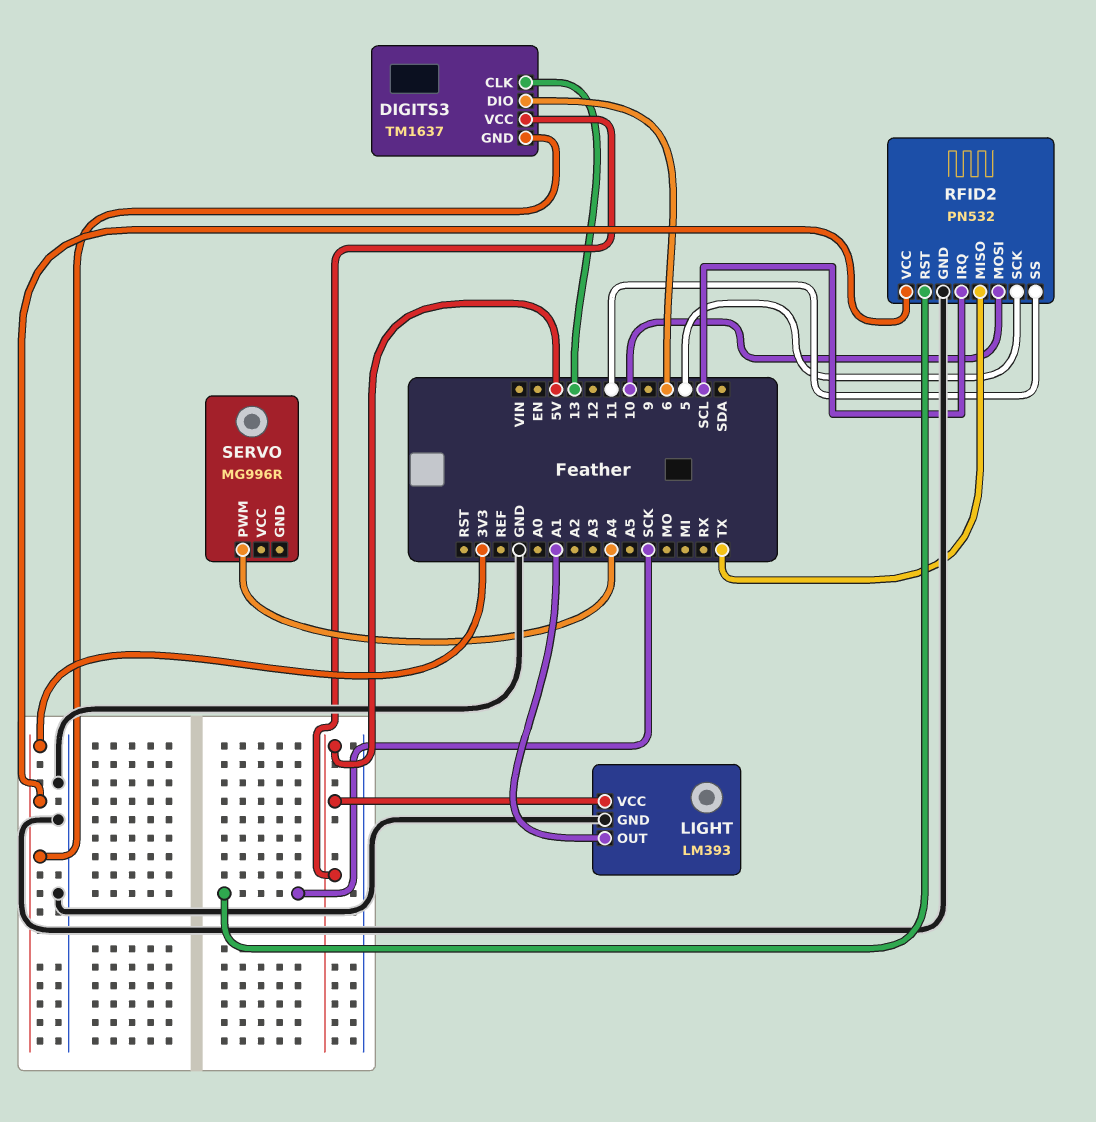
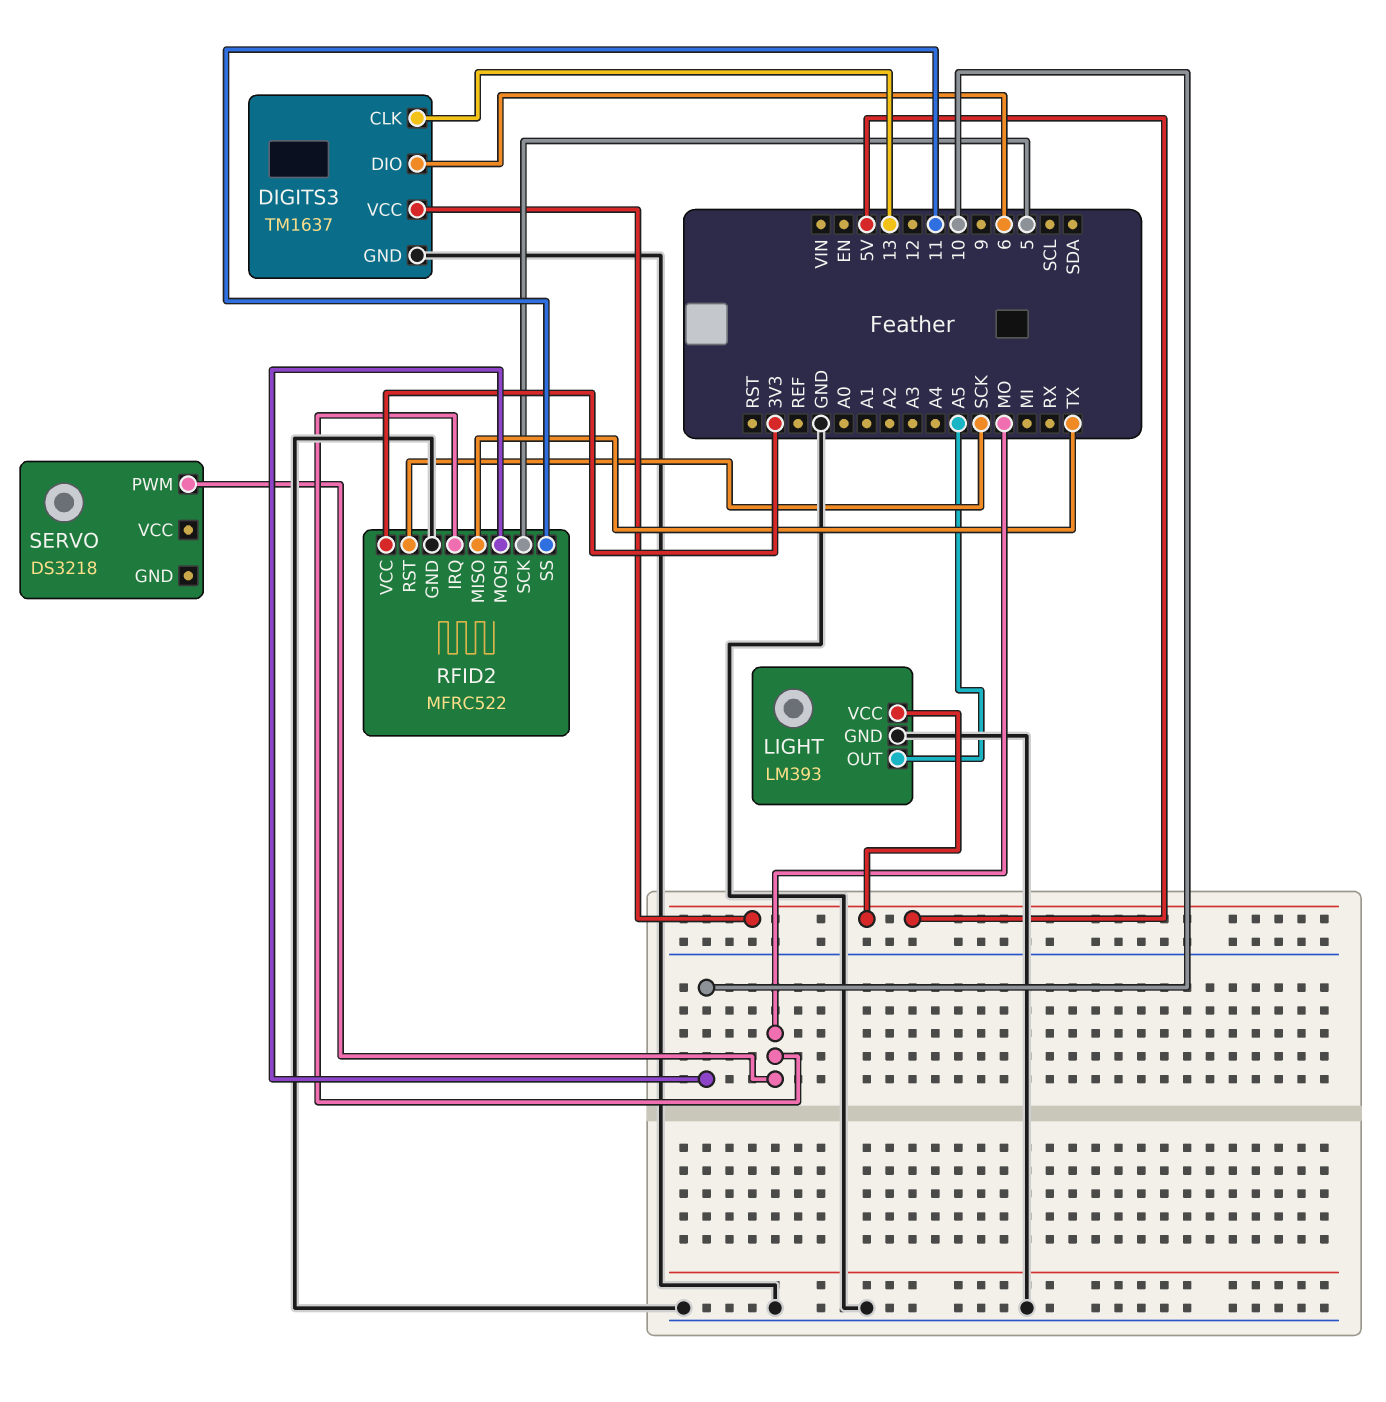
DIGITS3 pin GND: 3V3 -> GND
LIGHT pin OUT: A1 -> A5
RFID2: PN532 -> MFRC522
RFID2 pin IRQ: SCL -> MO
SERVO: MG996R -> DS3218
SERVO pin PWM: A4 -> MO

